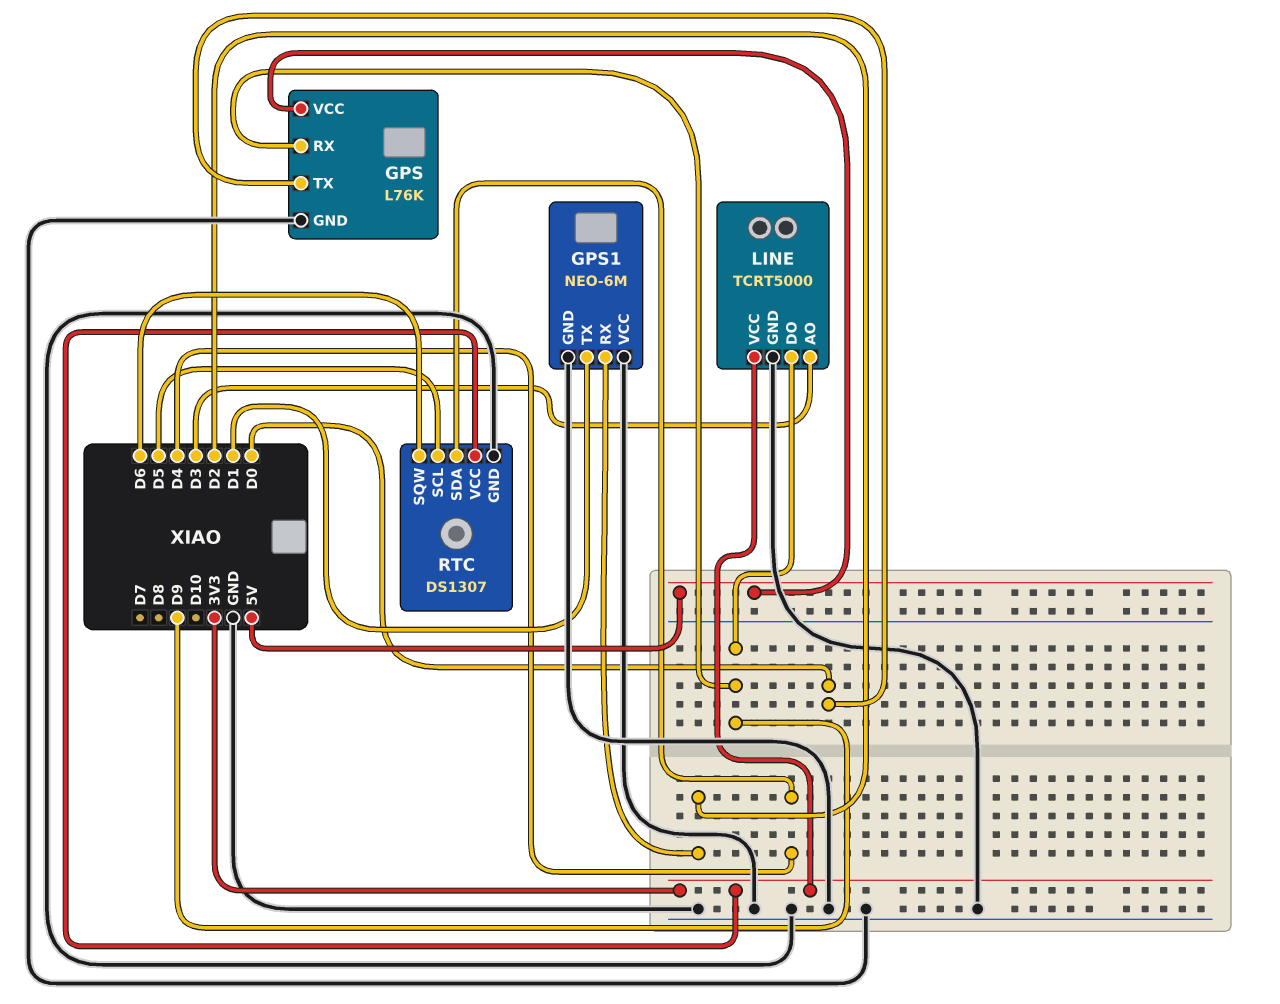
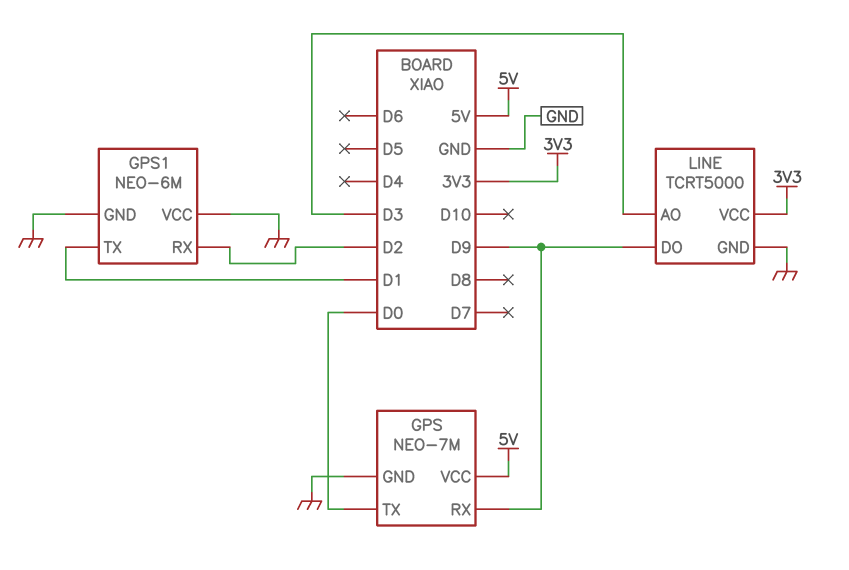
GPS: L76K -> NEO-7M
RTC: DS1307 -> none
RTC pin GND: GND -> none
RTC pin SCL: D5 -> none
RTC pin SDA: D4 -> none
RTC pin SQW: D6 -> none
RTC pin VCC: 3V3 -> none

